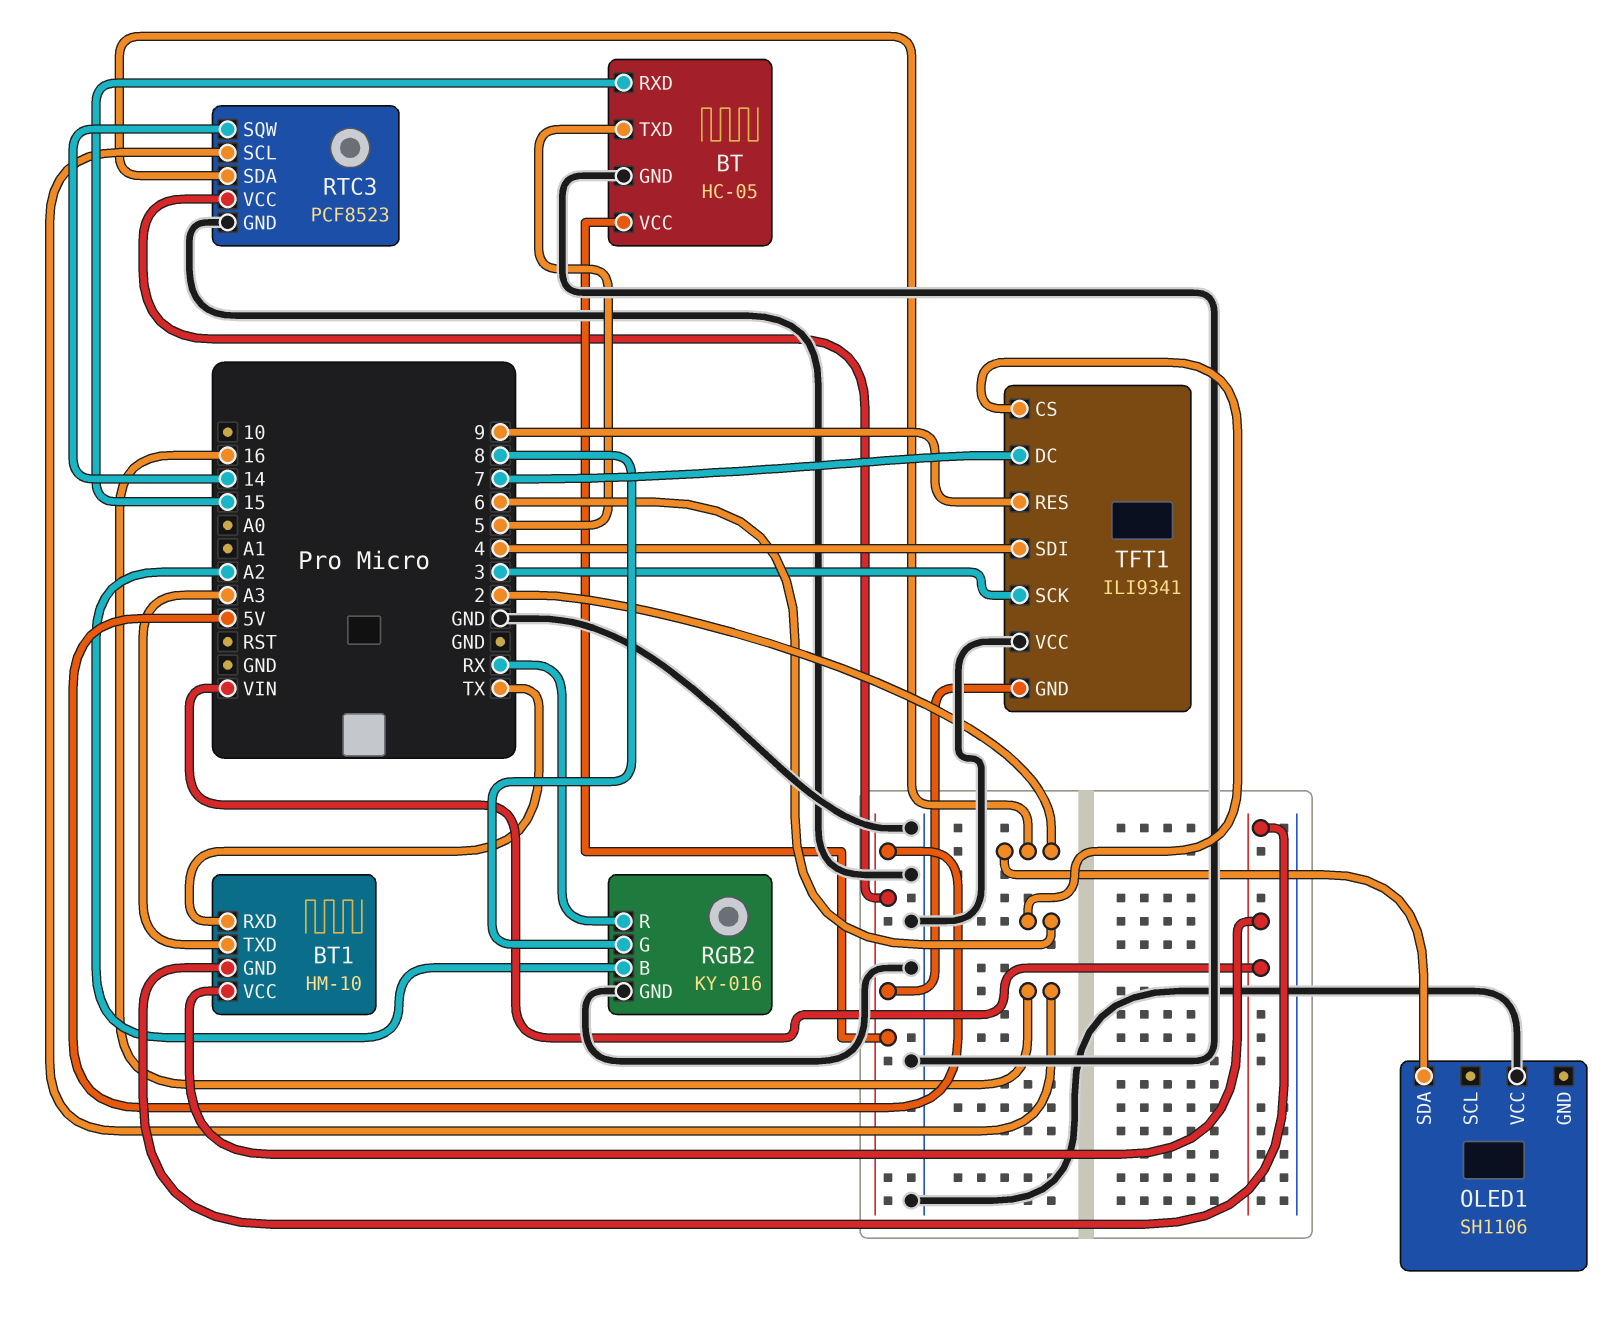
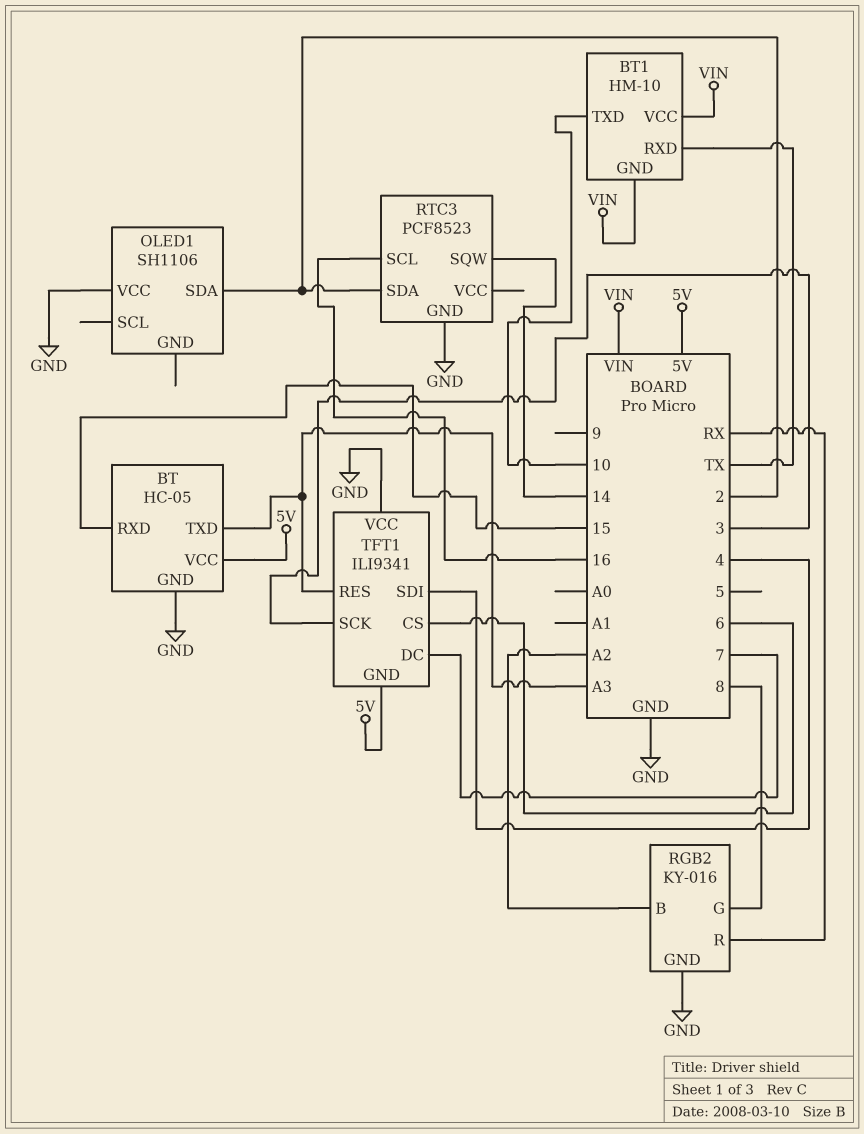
BT pin TXD: 5 -> A3
BT1 pin TXD: A3 -> 10
RTC3 pin VCC: 5V -> none
TFT1 pin RES: 9 -> A3

